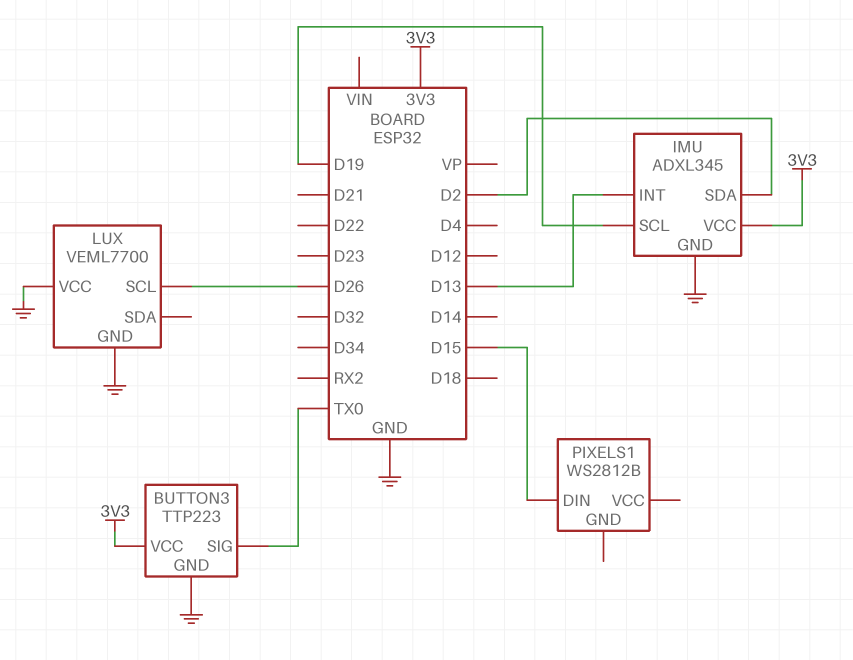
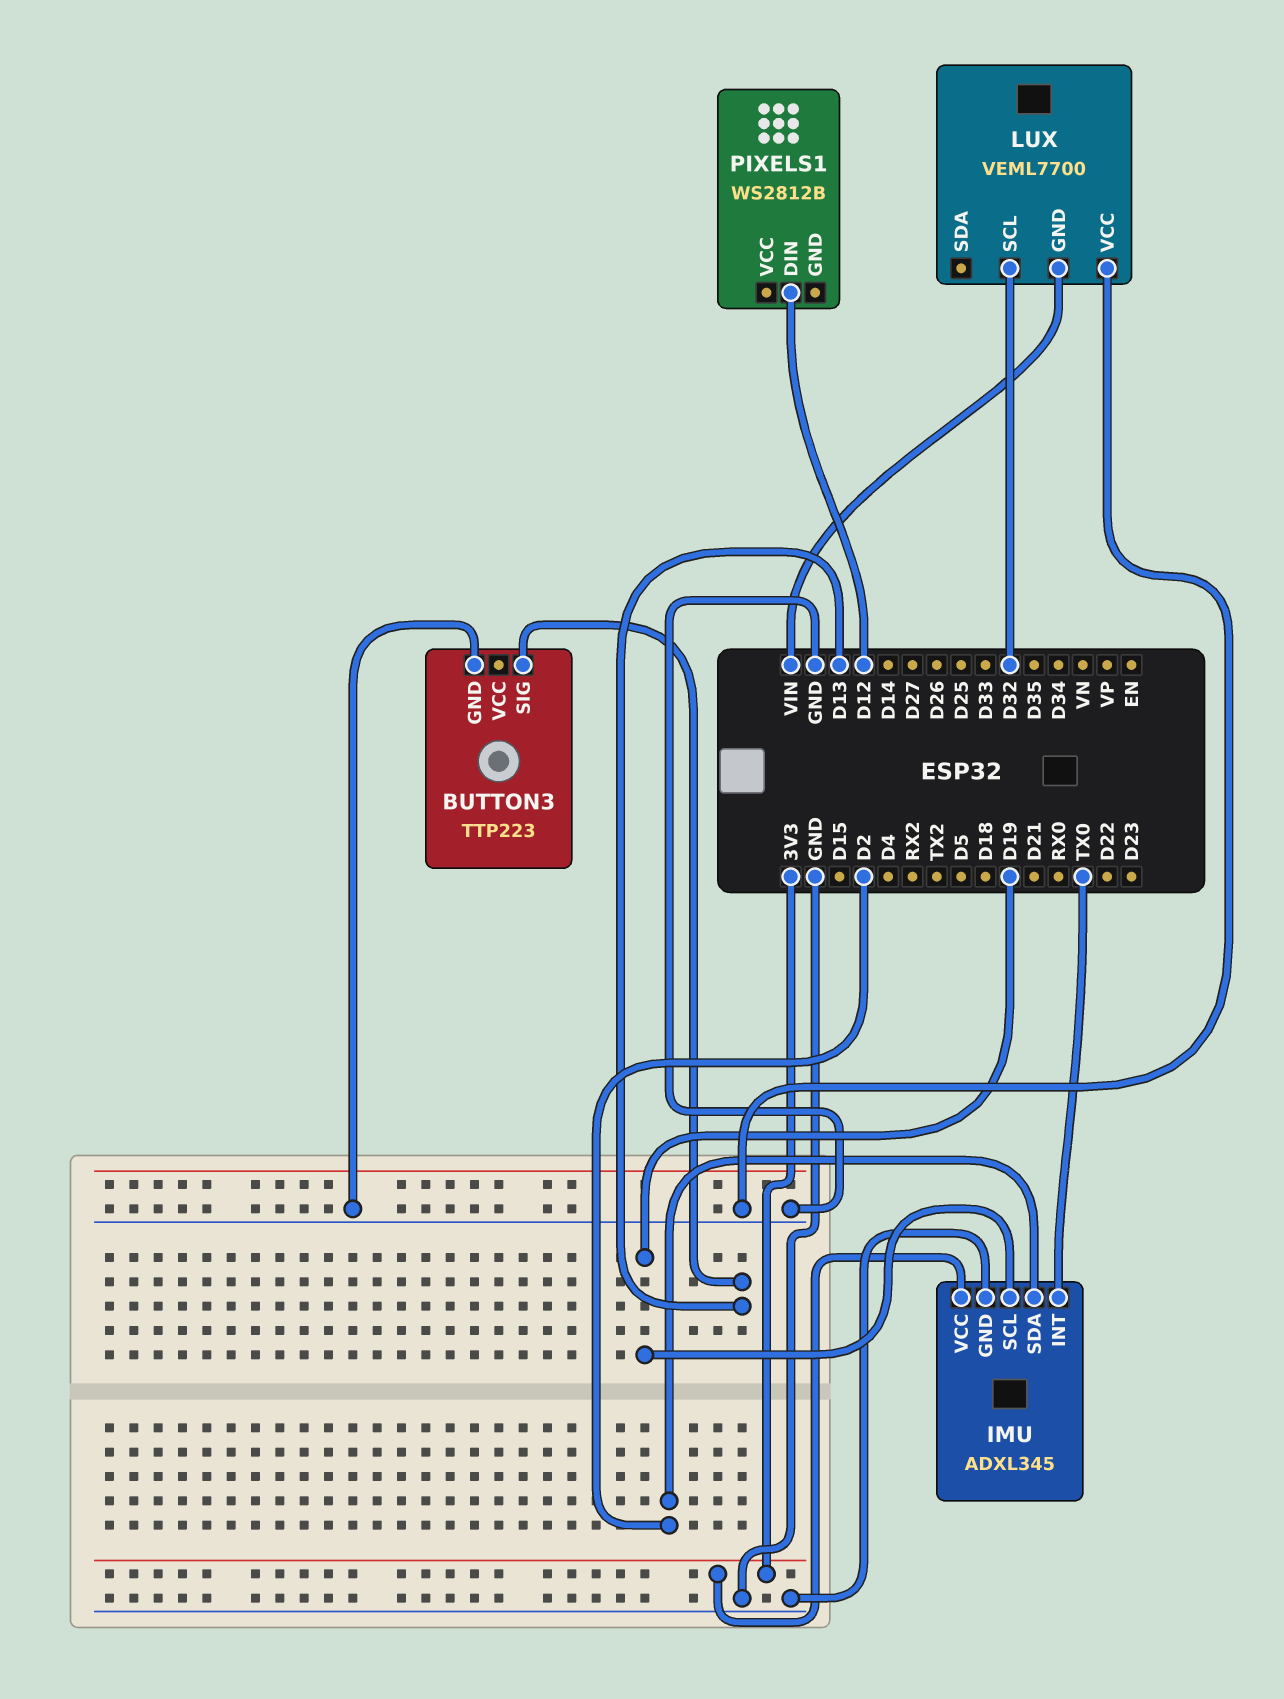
BUTTON3 pin SIG: TX0 -> D13
BUTTON3 pin VCC: 3V3 -> none
IMU pin INT: D13 -> TX0
LUX pin GND: GND -> VIN
LUX pin SCL: D26 -> D32
PIXELS1 pin DIN: D15 -> D12

